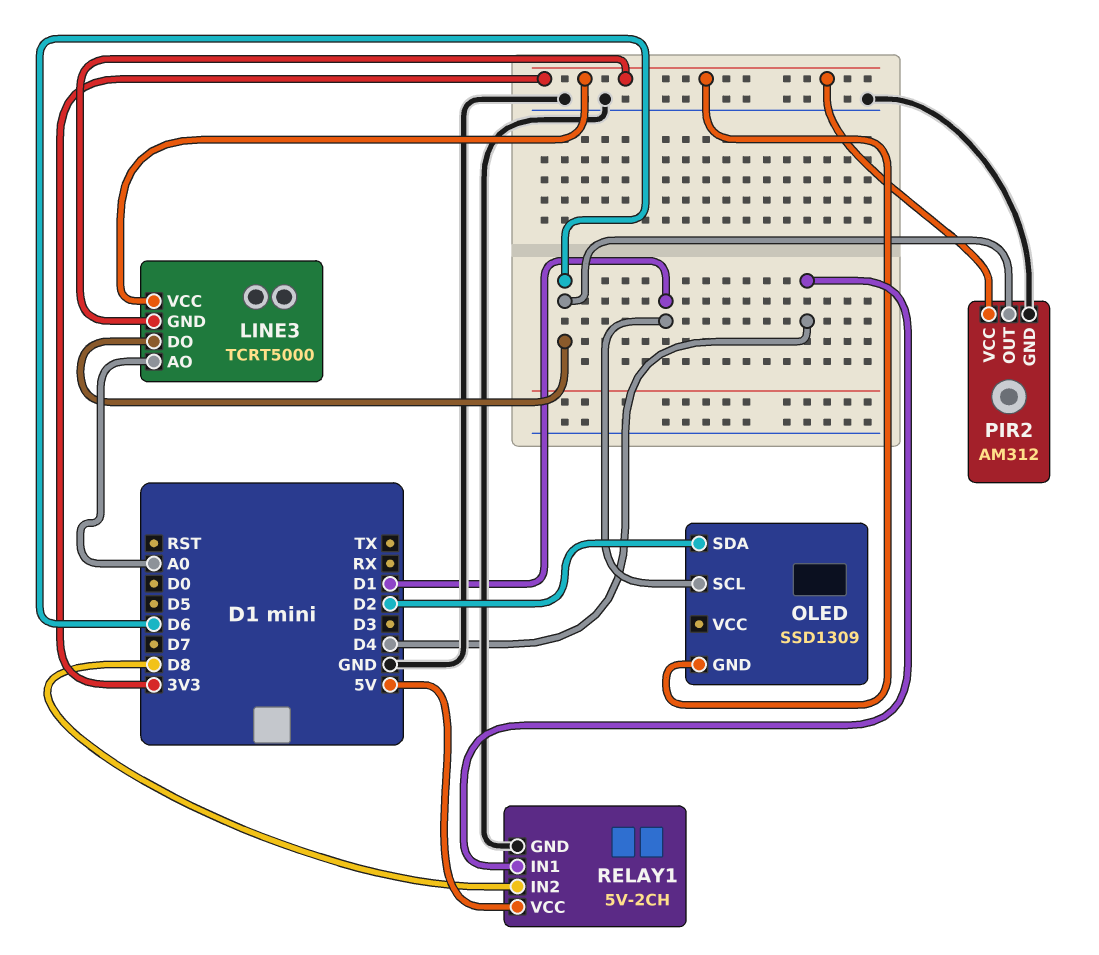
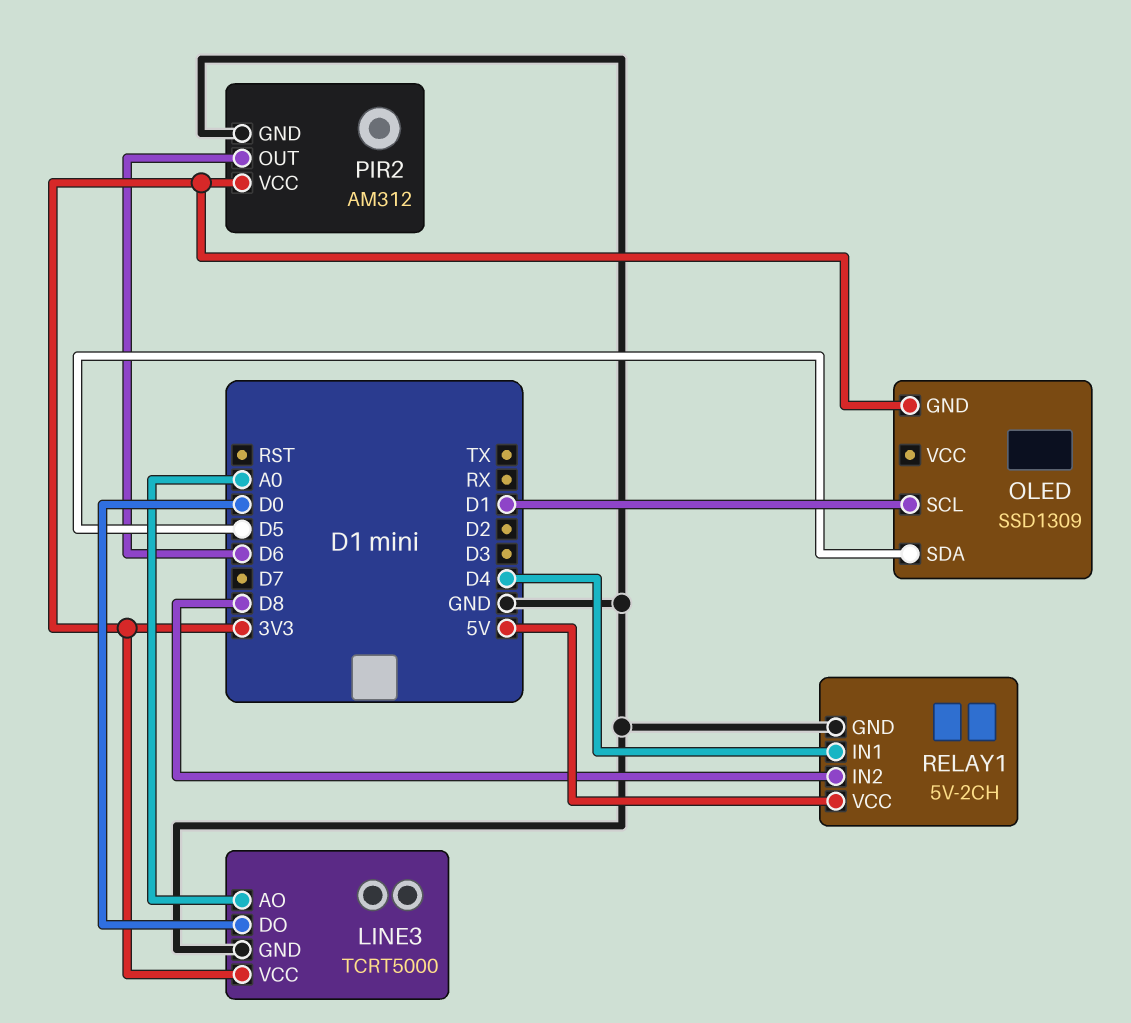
LINE3 pin DO: D6 -> D0
LINE3 pin GND: 3V3 -> GND
OLED pin SDA: D2 -> D5

